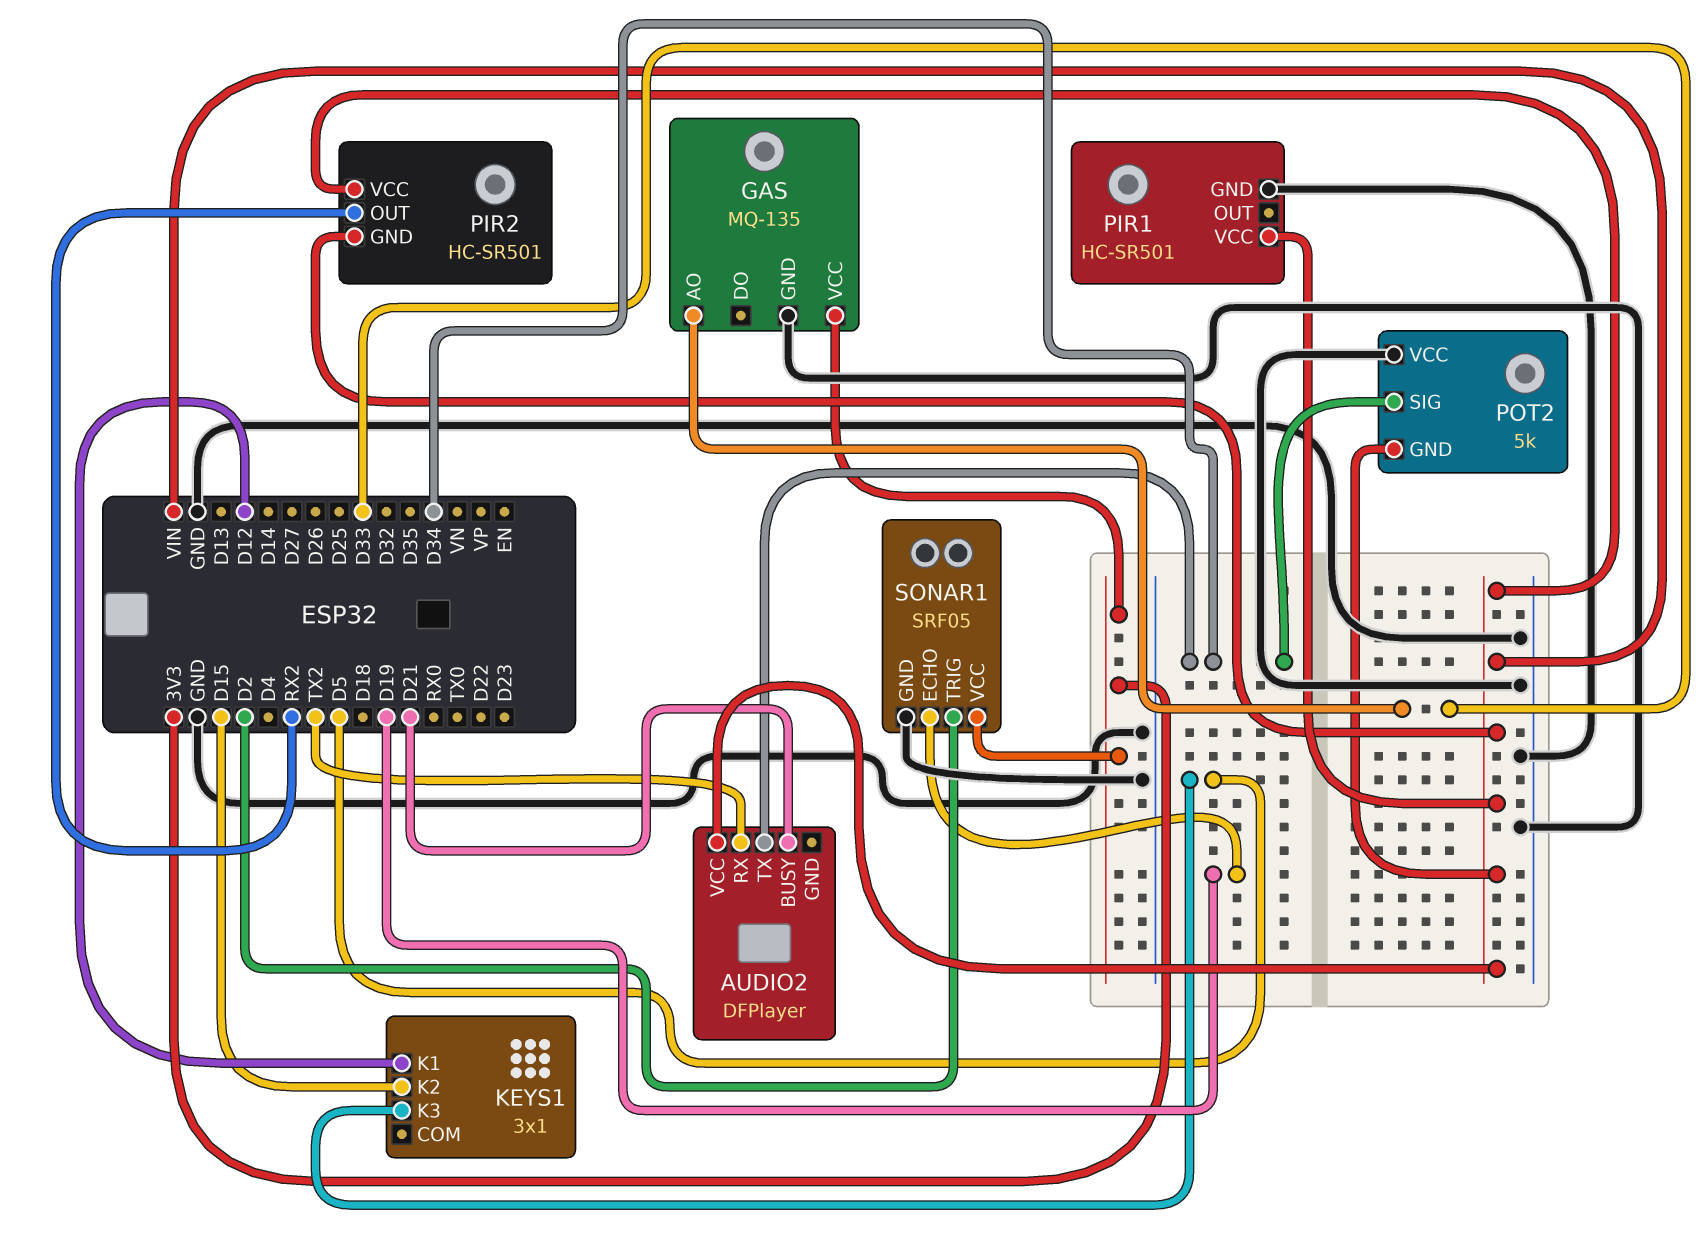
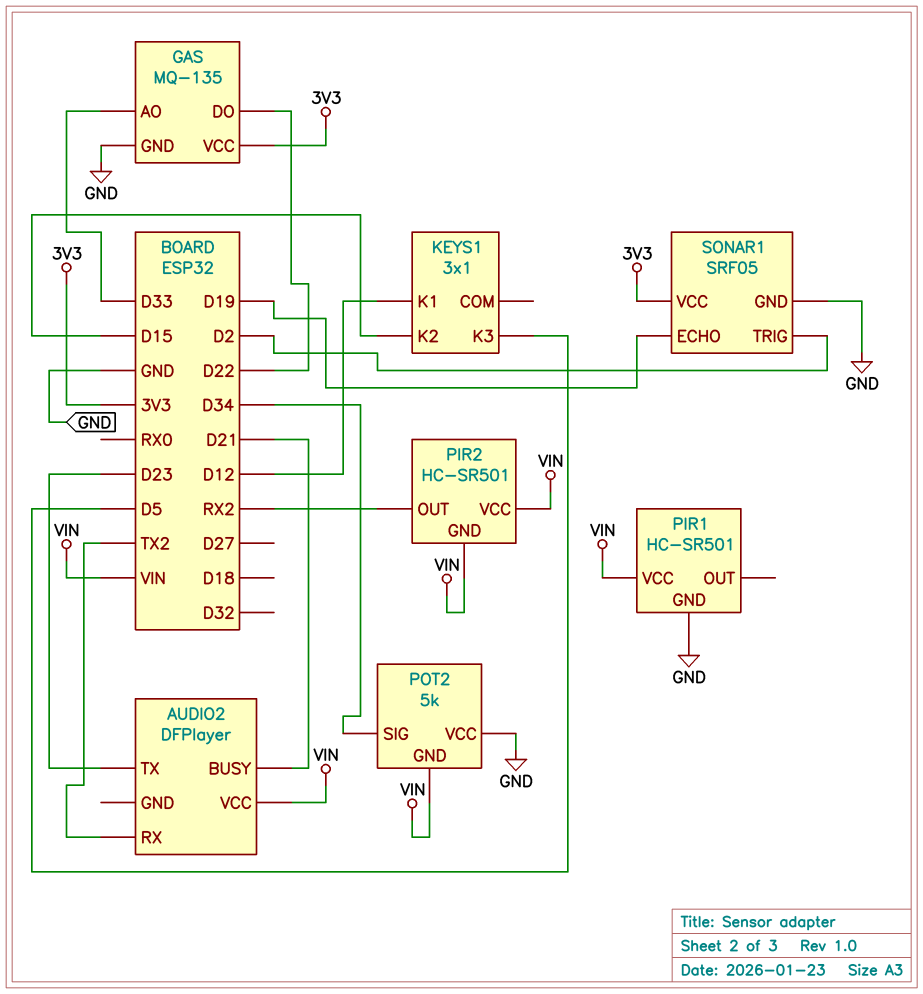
AUDIO2 pin TX: D34 -> D23
GAS pin DO: none -> D22

